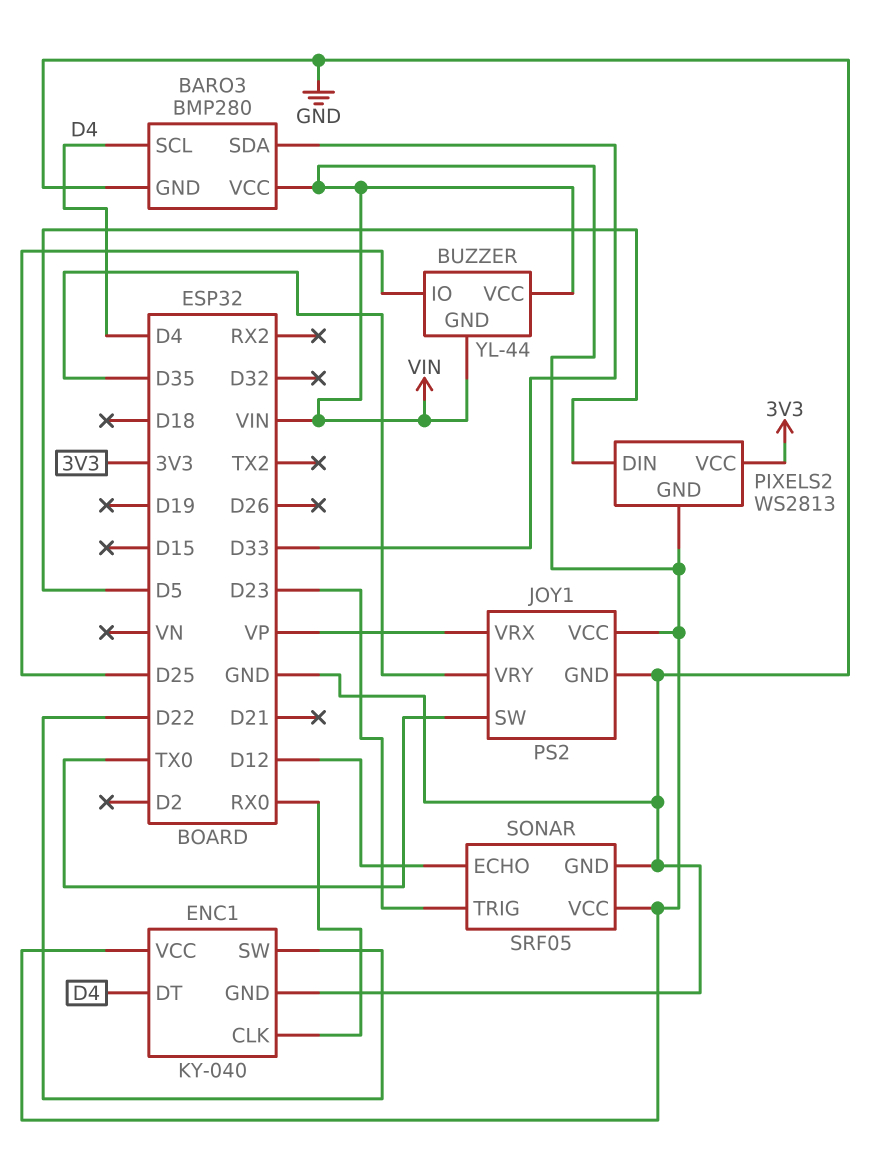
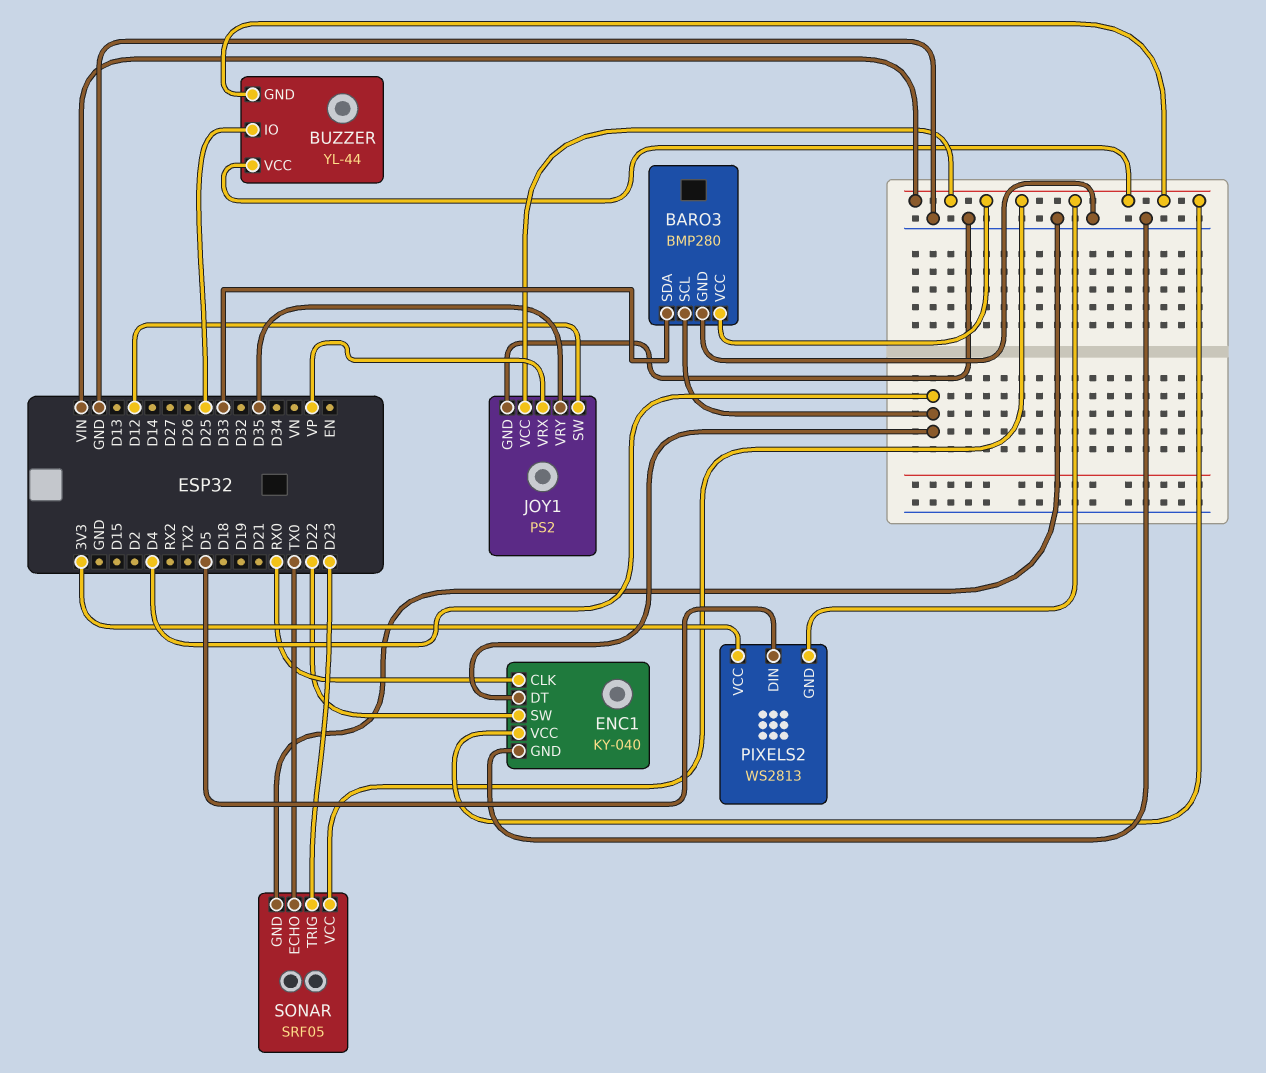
JOY1 pin SW: TX0 -> D12
SONAR pin ECHO: D12 -> TX0

